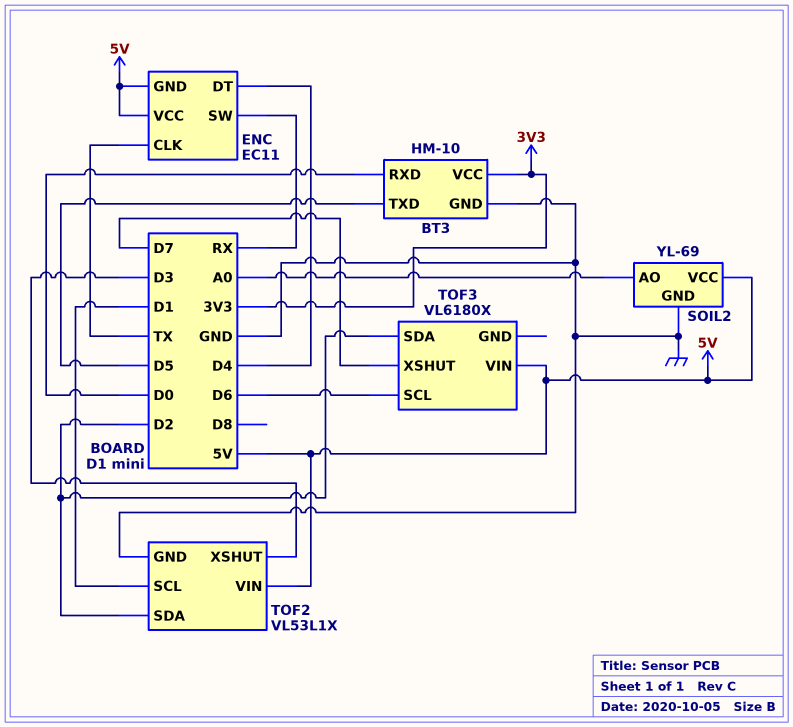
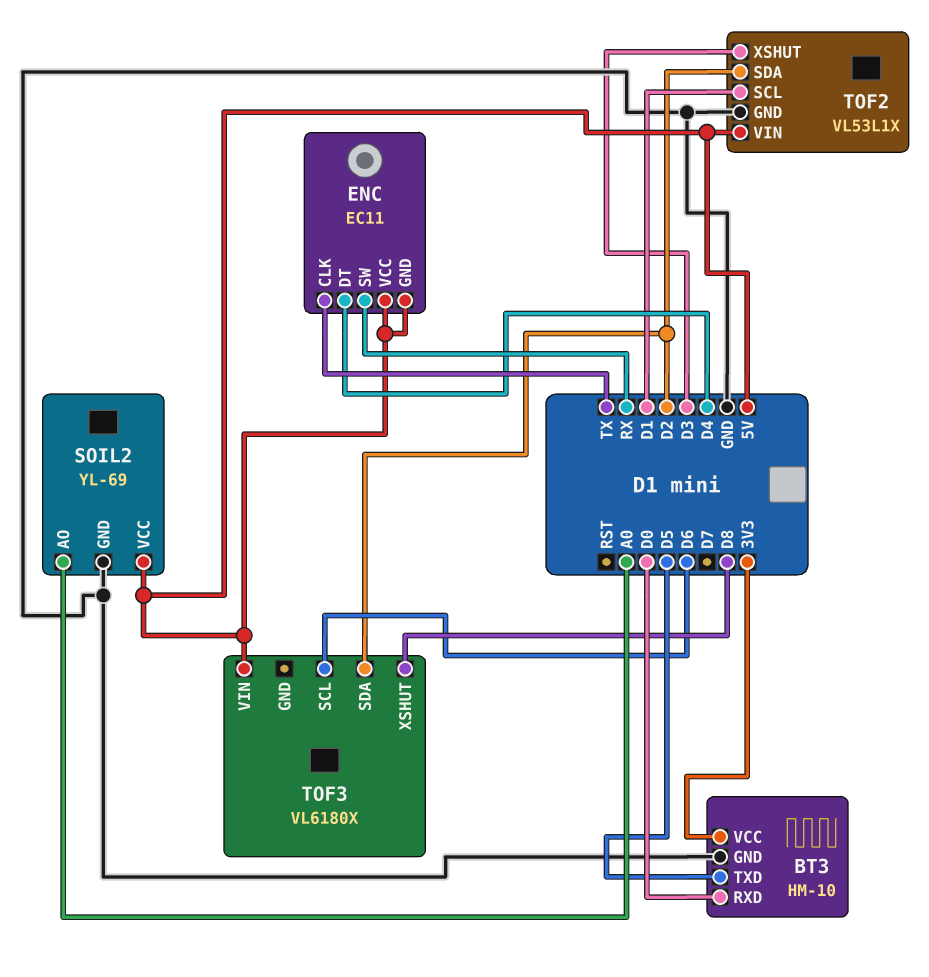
TOF3 pin XSHUT: D7 -> D8

